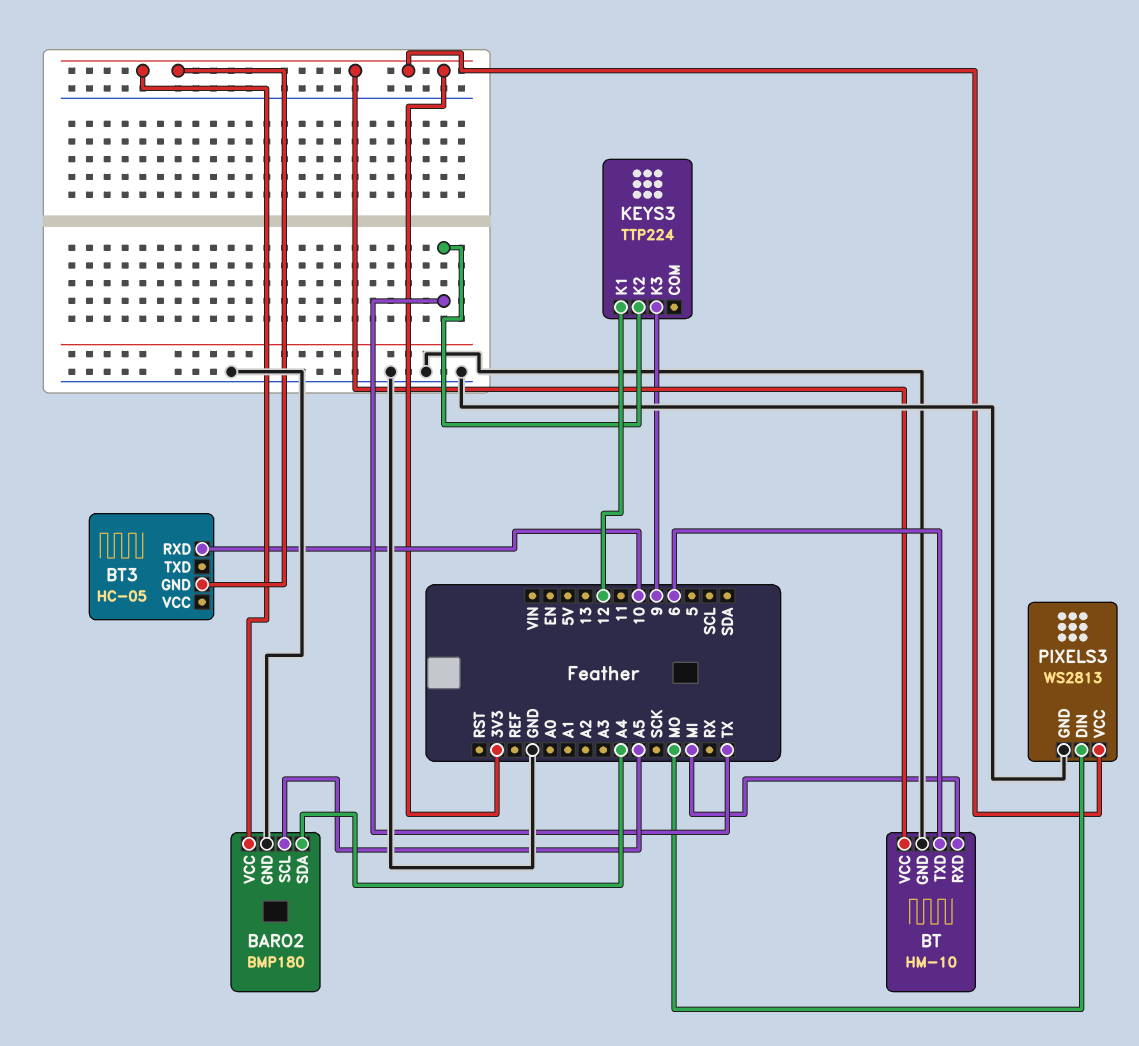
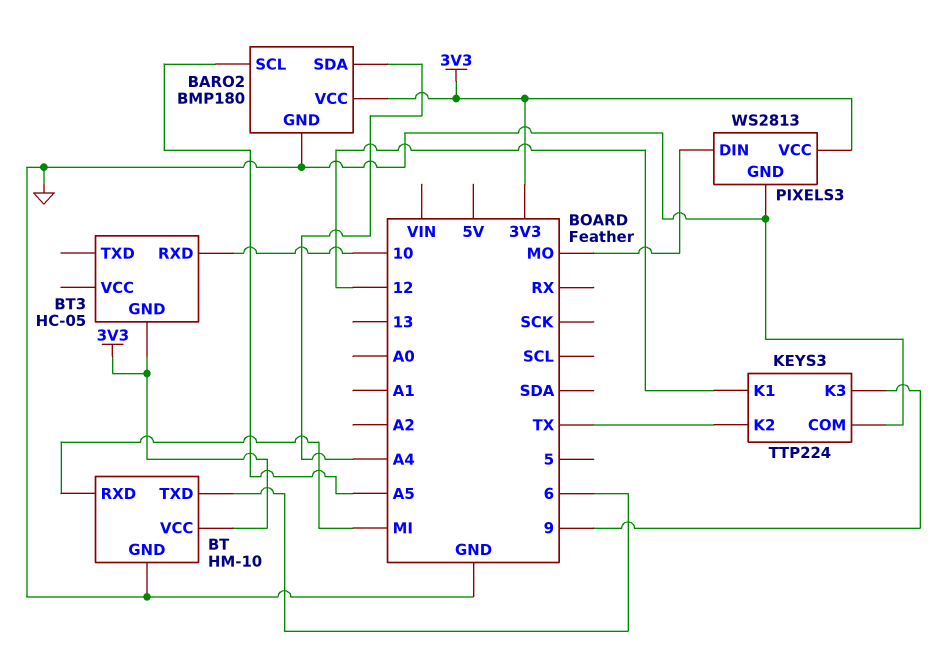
KEYS3 pin COM: none -> GND

